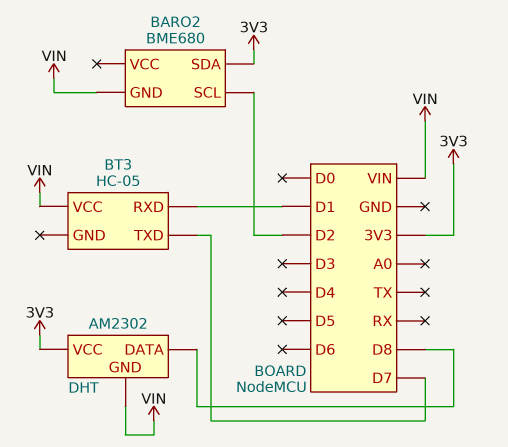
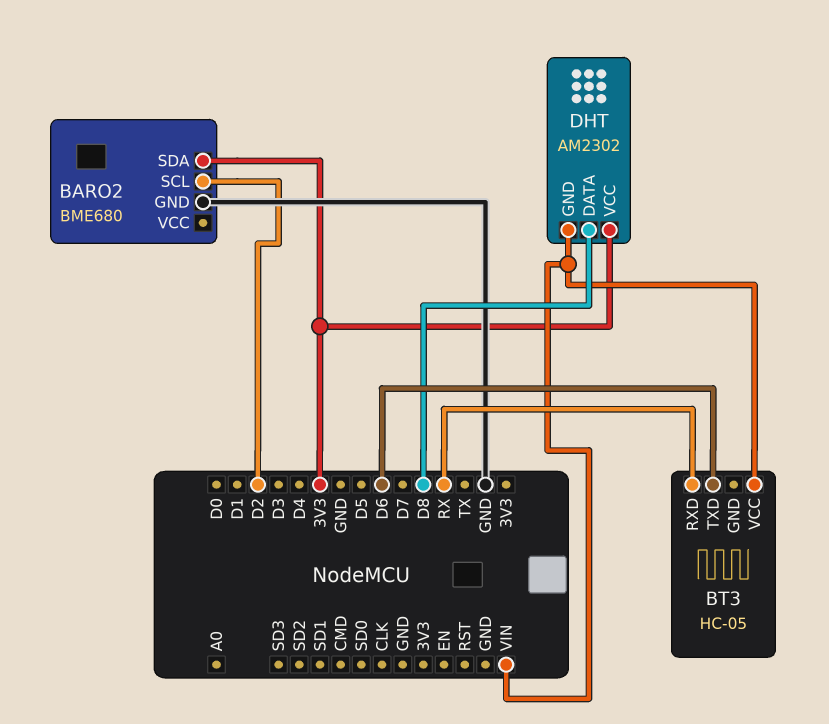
BARO2 pin GND: VIN -> GND
BT3 pin RXD: D1 -> RX
BT3 pin TXD: D7 -> D6

